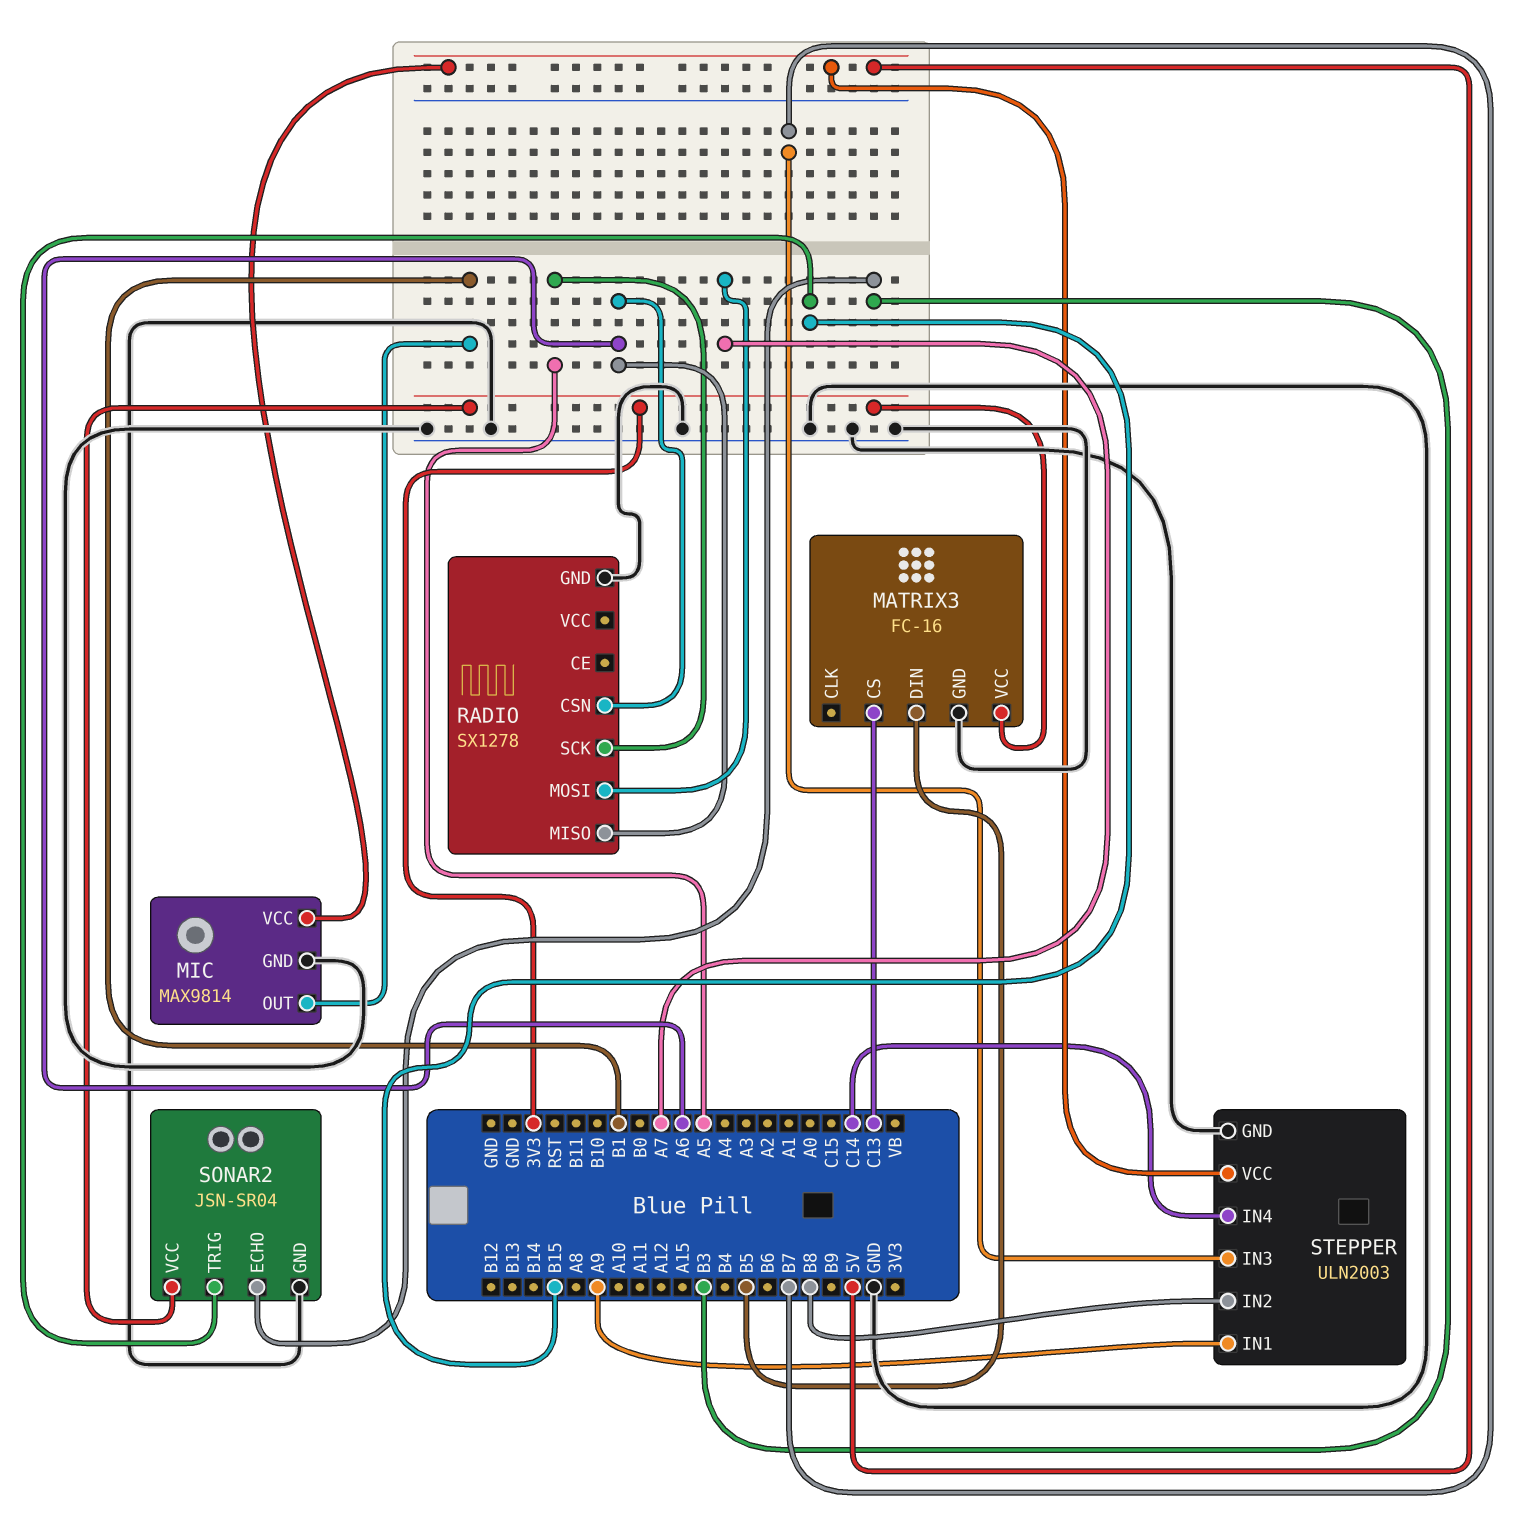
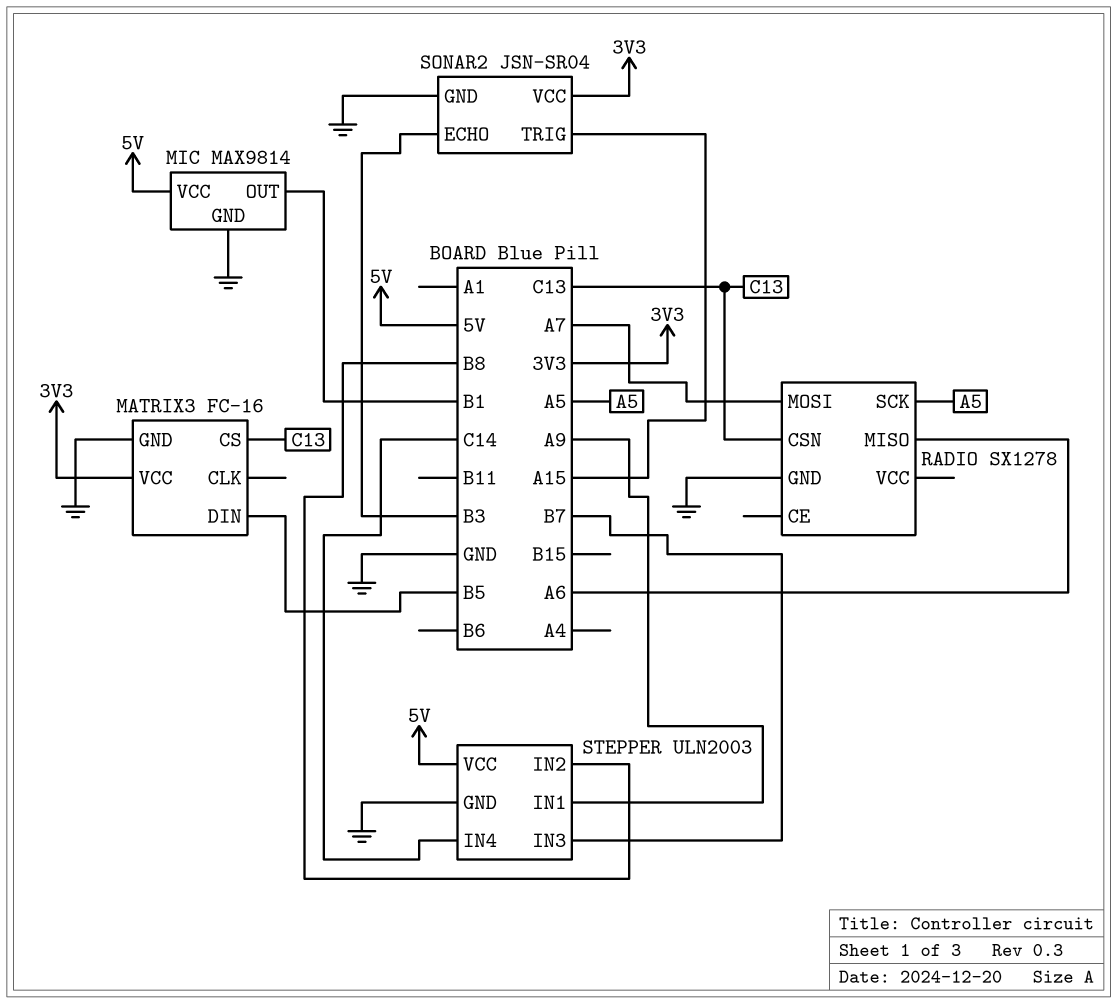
RADIO pin CSN: A6 -> C13
SONAR2 pin TRIG: B15 -> A15

